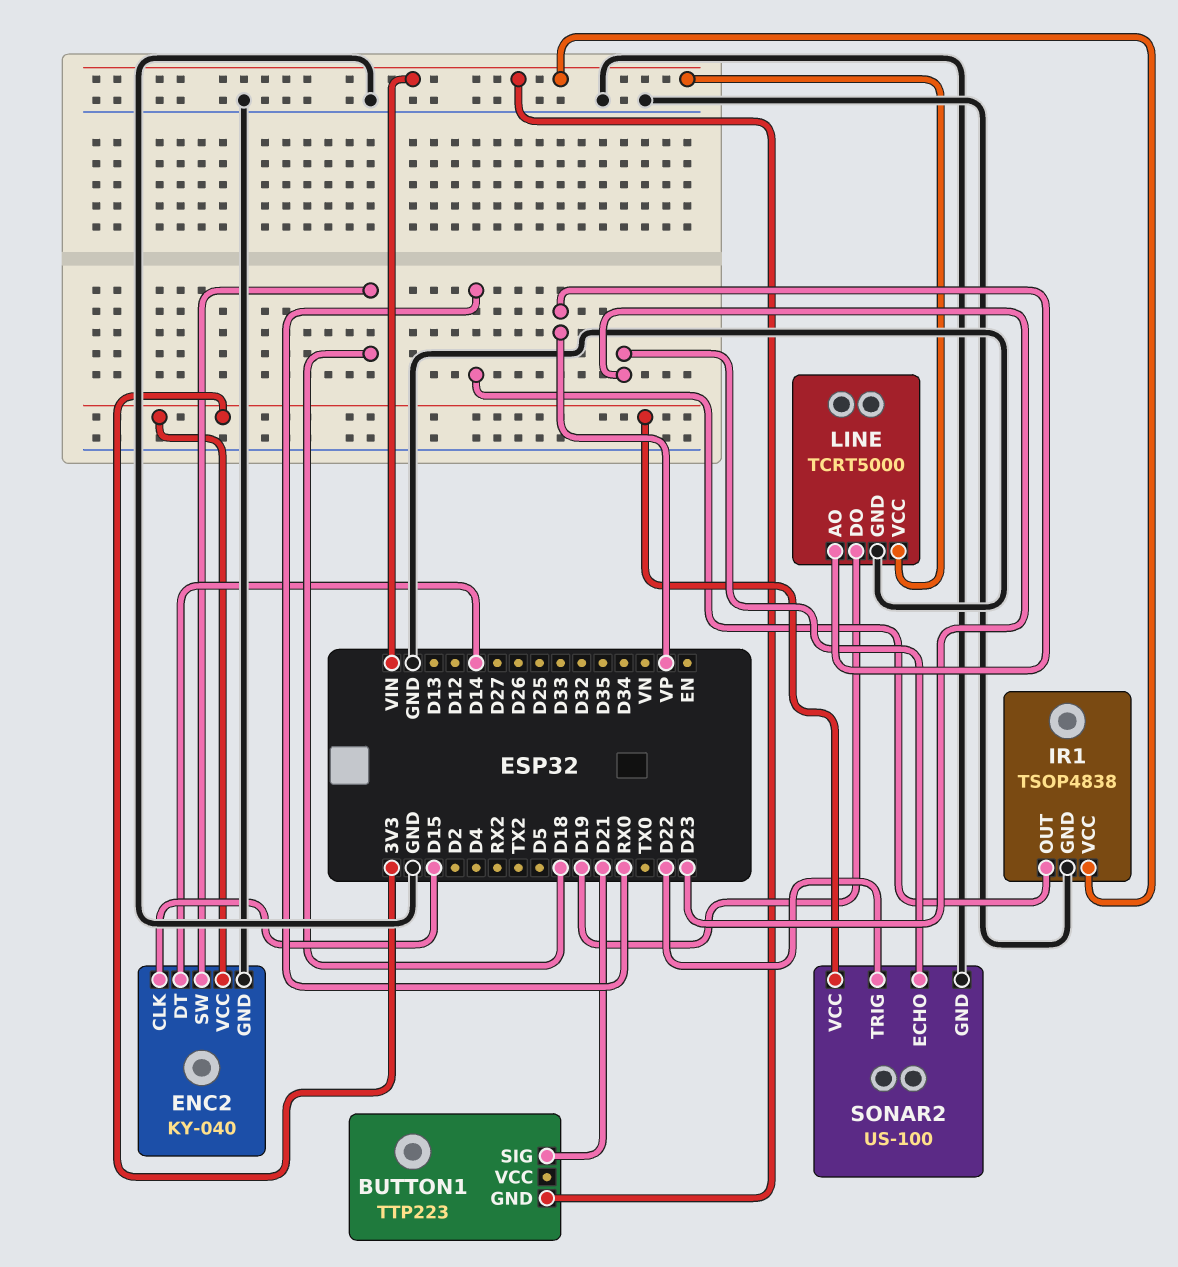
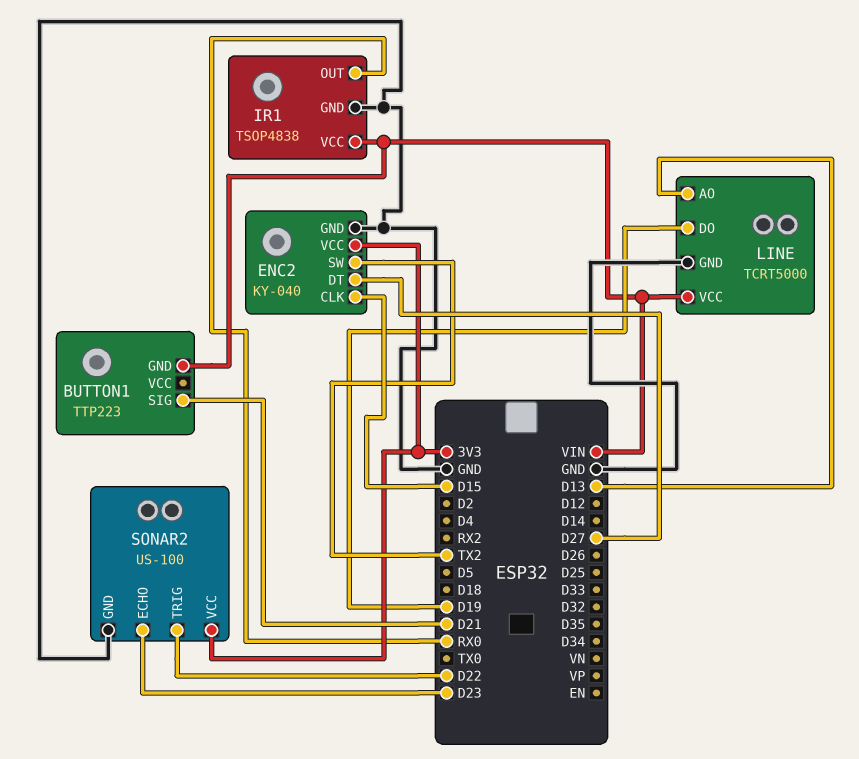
ENC2 pin DT: D14 -> D27
ENC2 pin SW: D18 -> TX2
LINE pin AO: VP -> D13

